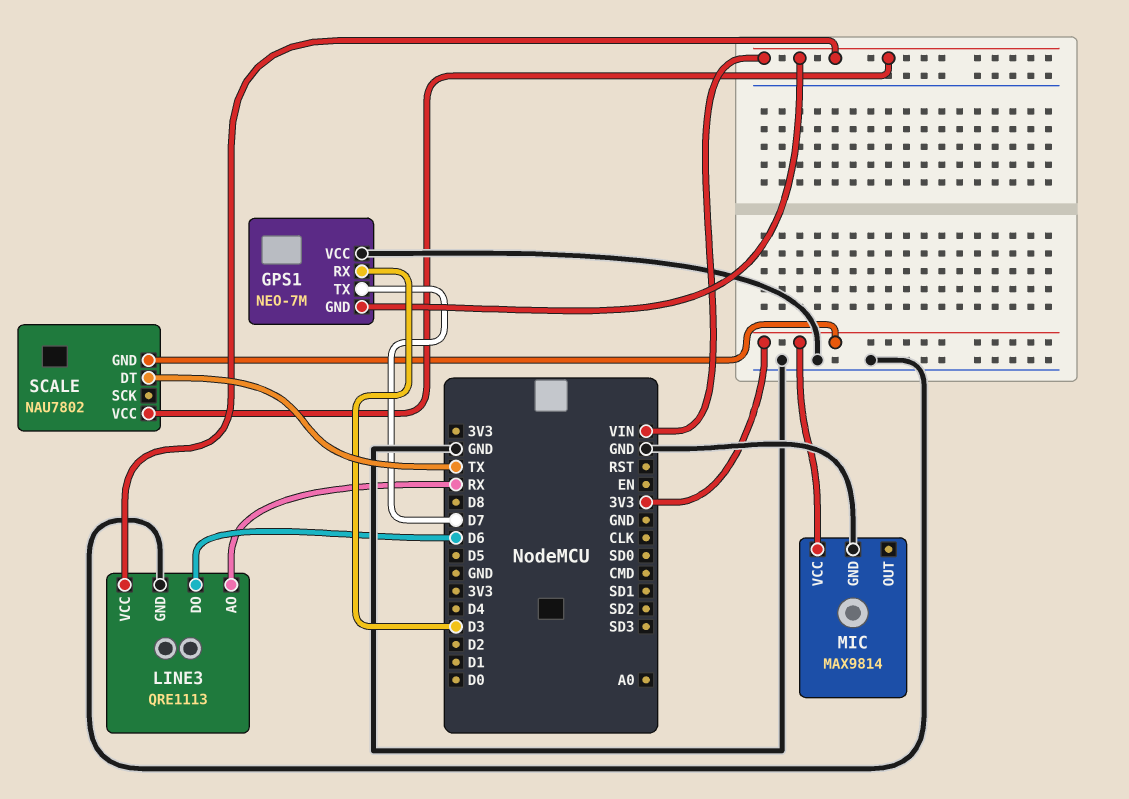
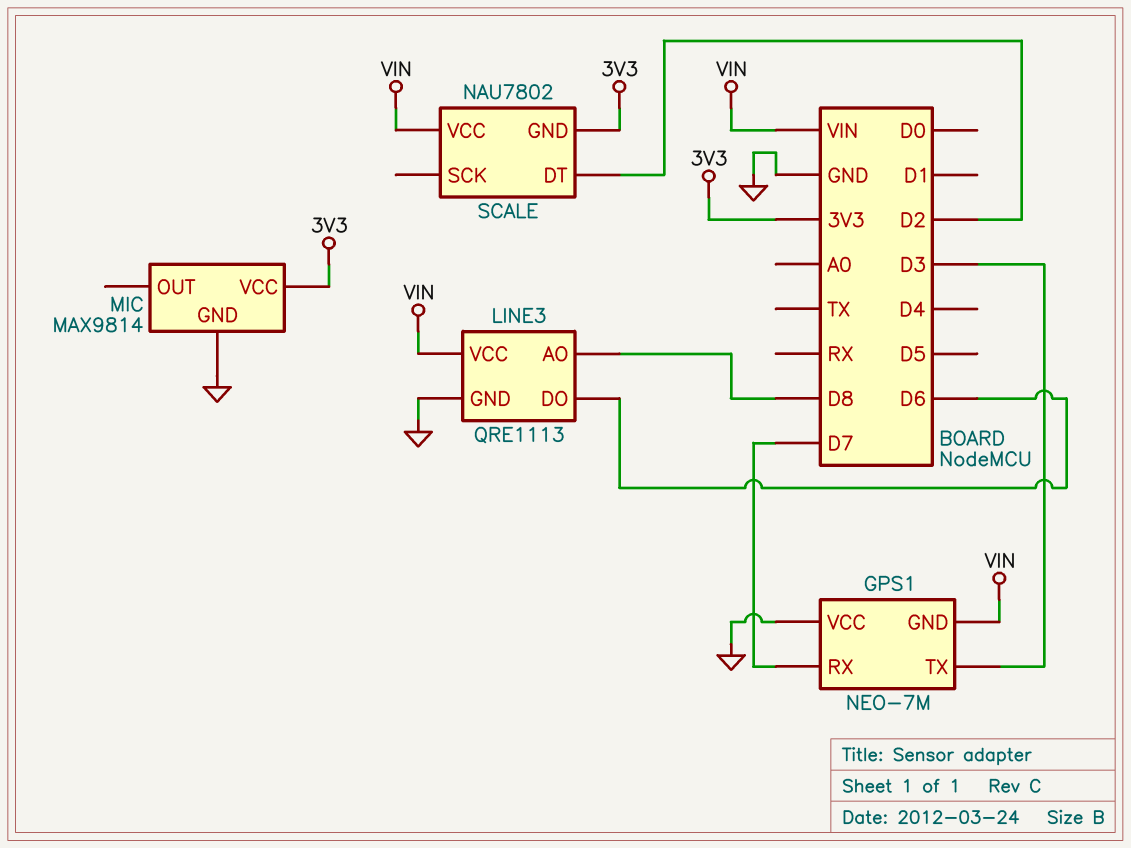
GPS1 pin RX: D3 -> D7
GPS1 pin TX: D7 -> D3
LINE3 pin AO: RX -> D8
SCALE pin DT: TX -> D2

